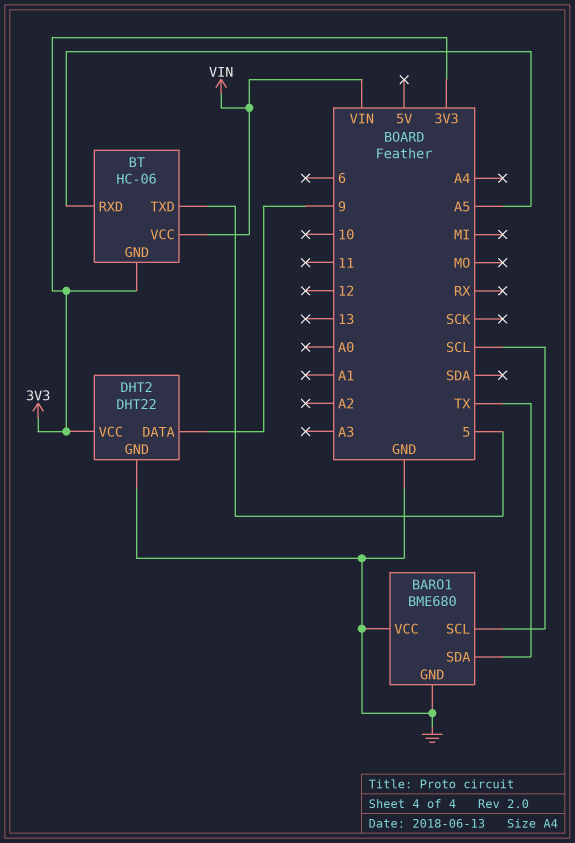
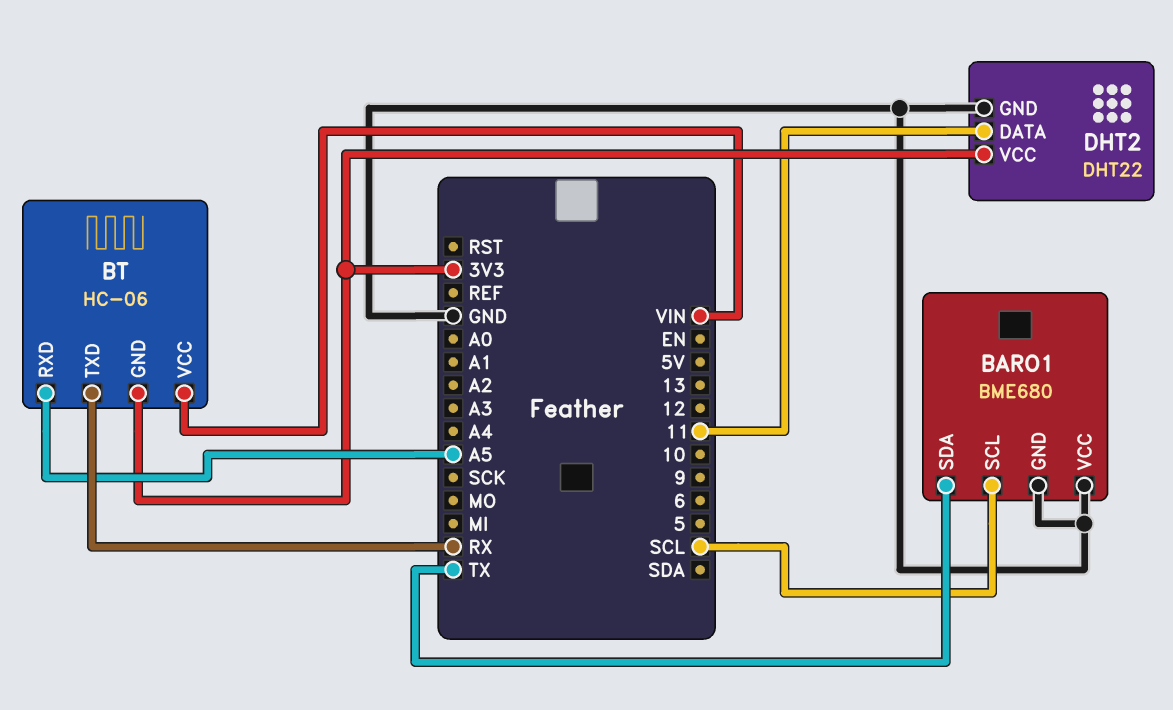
BT pin TXD: 5 -> RX
DHT2 pin DATA: 9 -> 11

